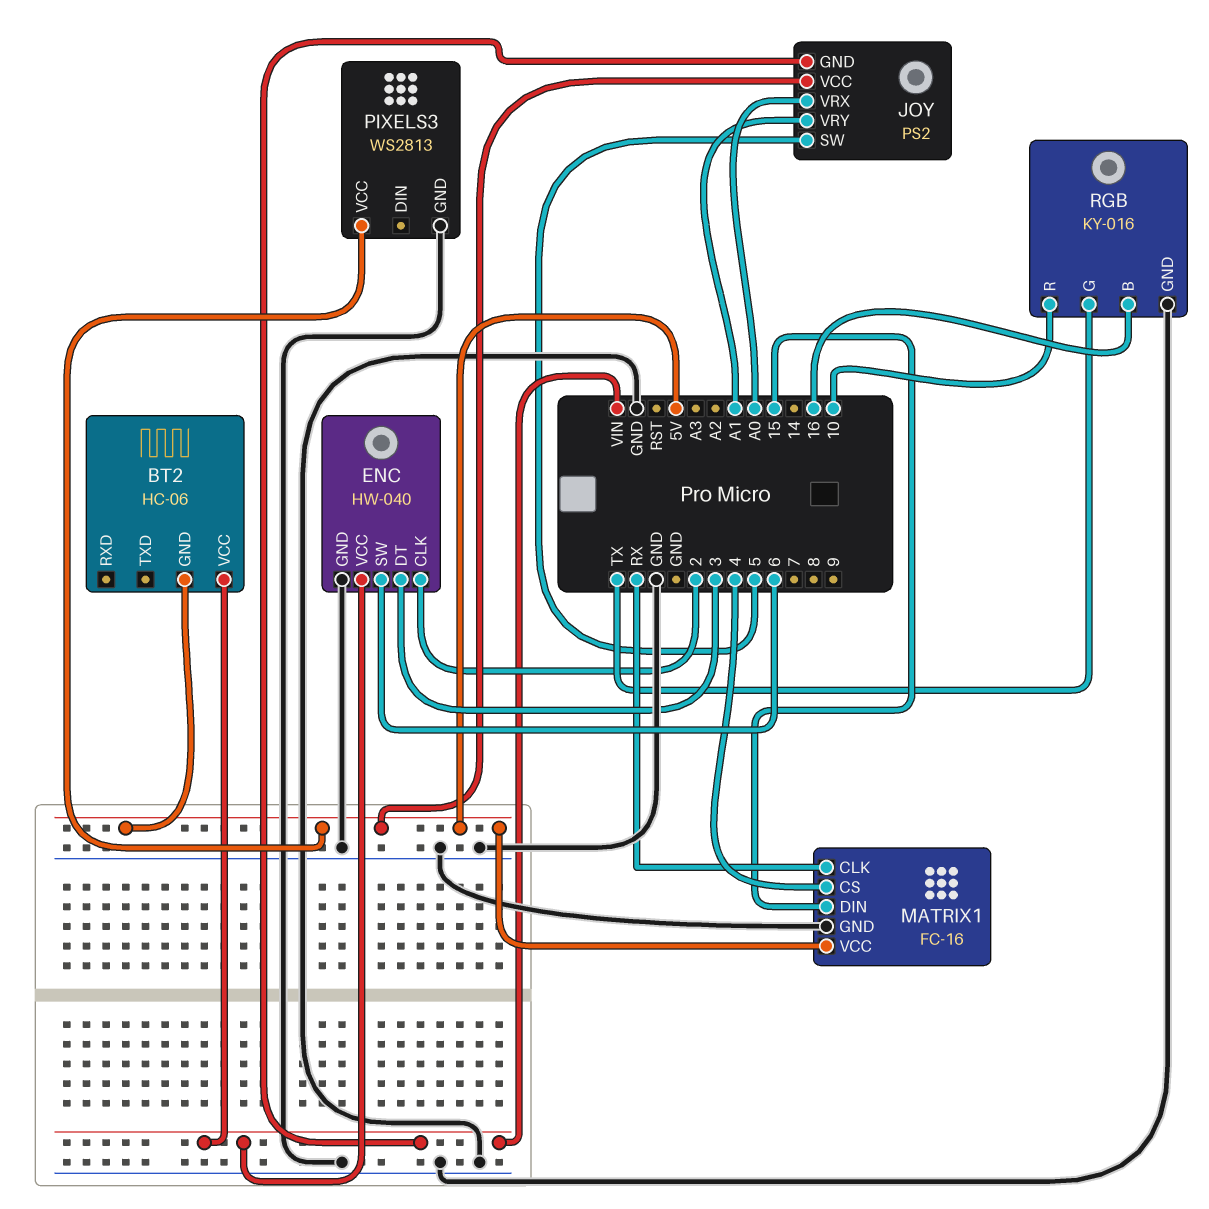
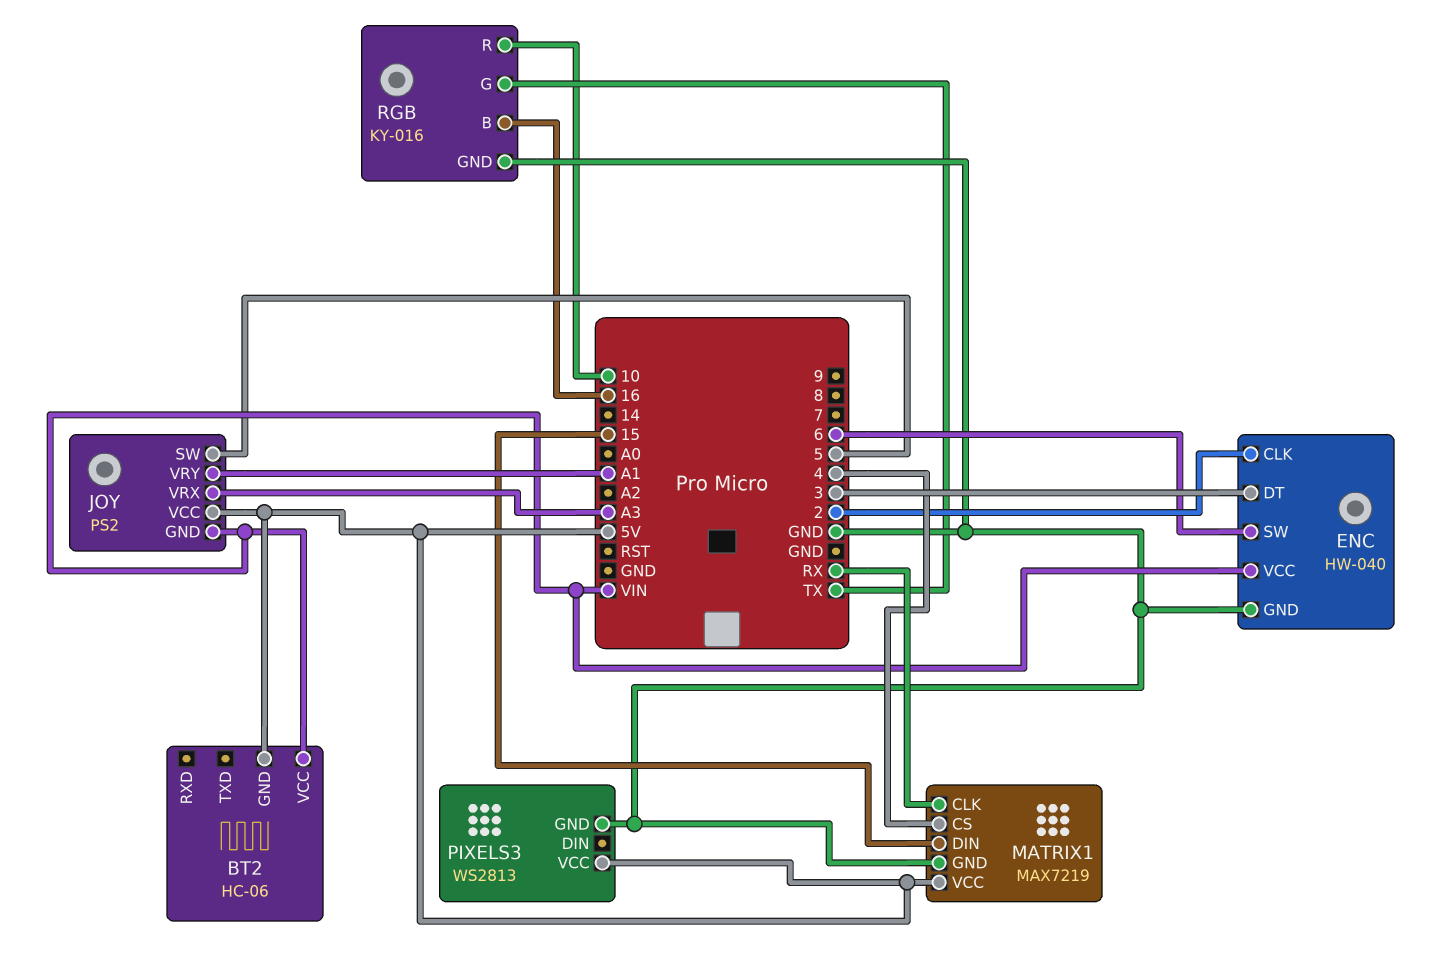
JOY pin VRX: A0 -> A3
MATRIX1: FC-16 -> MAX7219

